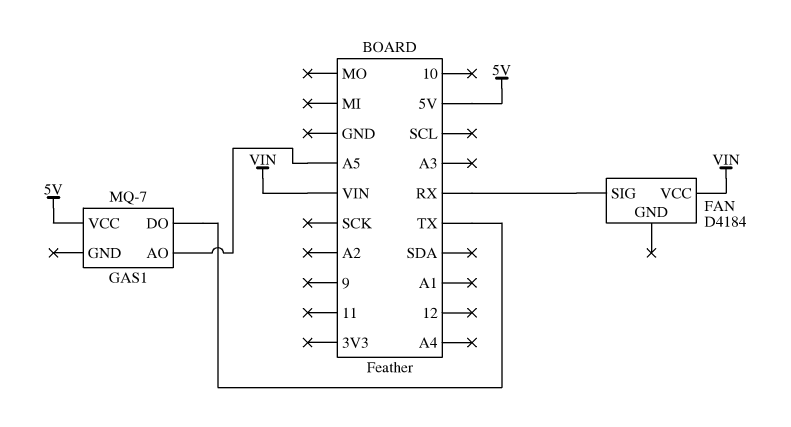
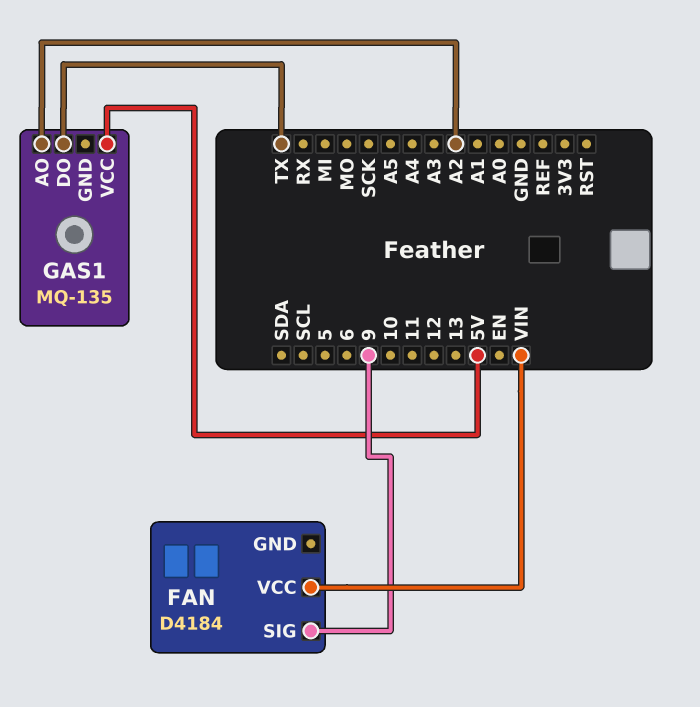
FAN pin SIG: RX -> 9
GAS1: MQ-7 -> MQ-135
GAS1 pin AO: A5 -> A2

